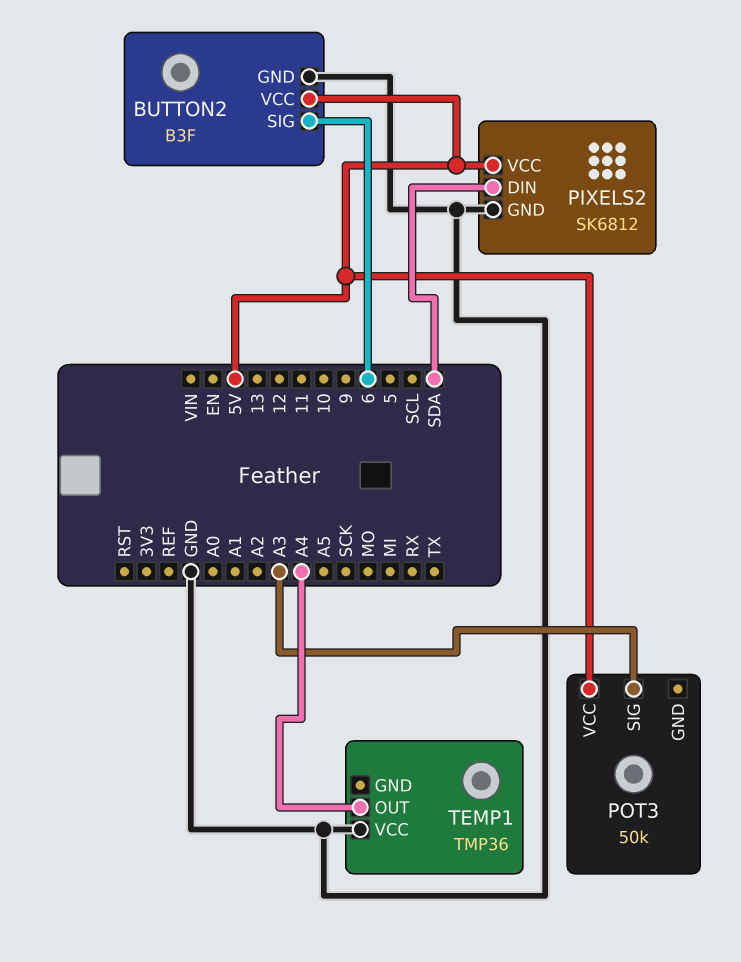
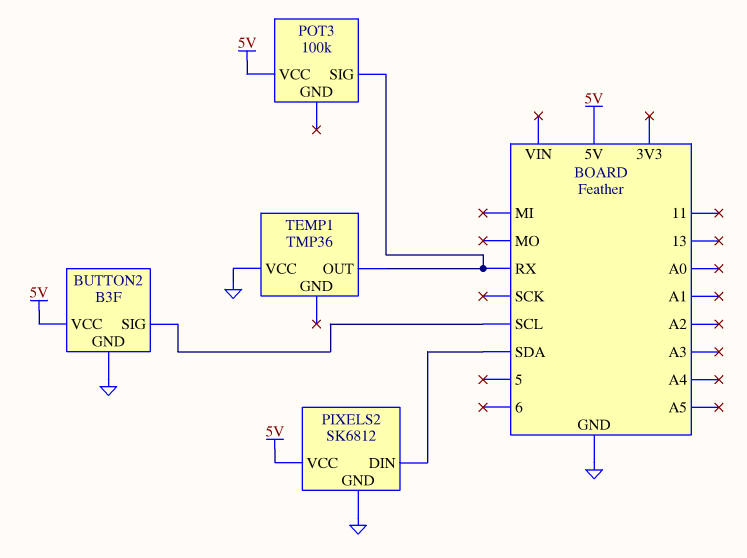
BUTTON2 pin SIG: 6 -> SCL
POT3: 50k -> 100k
POT3 pin SIG: A3 -> RX
TEMP1 pin OUT: A4 -> RX

